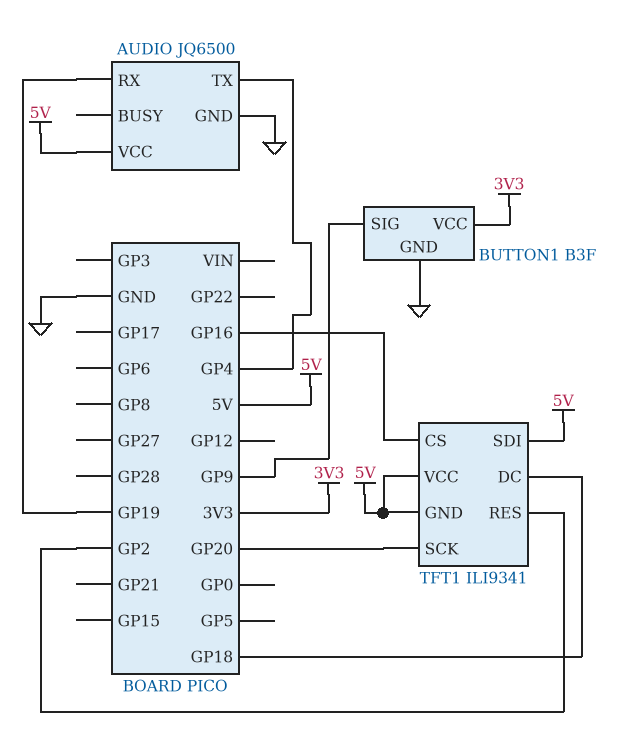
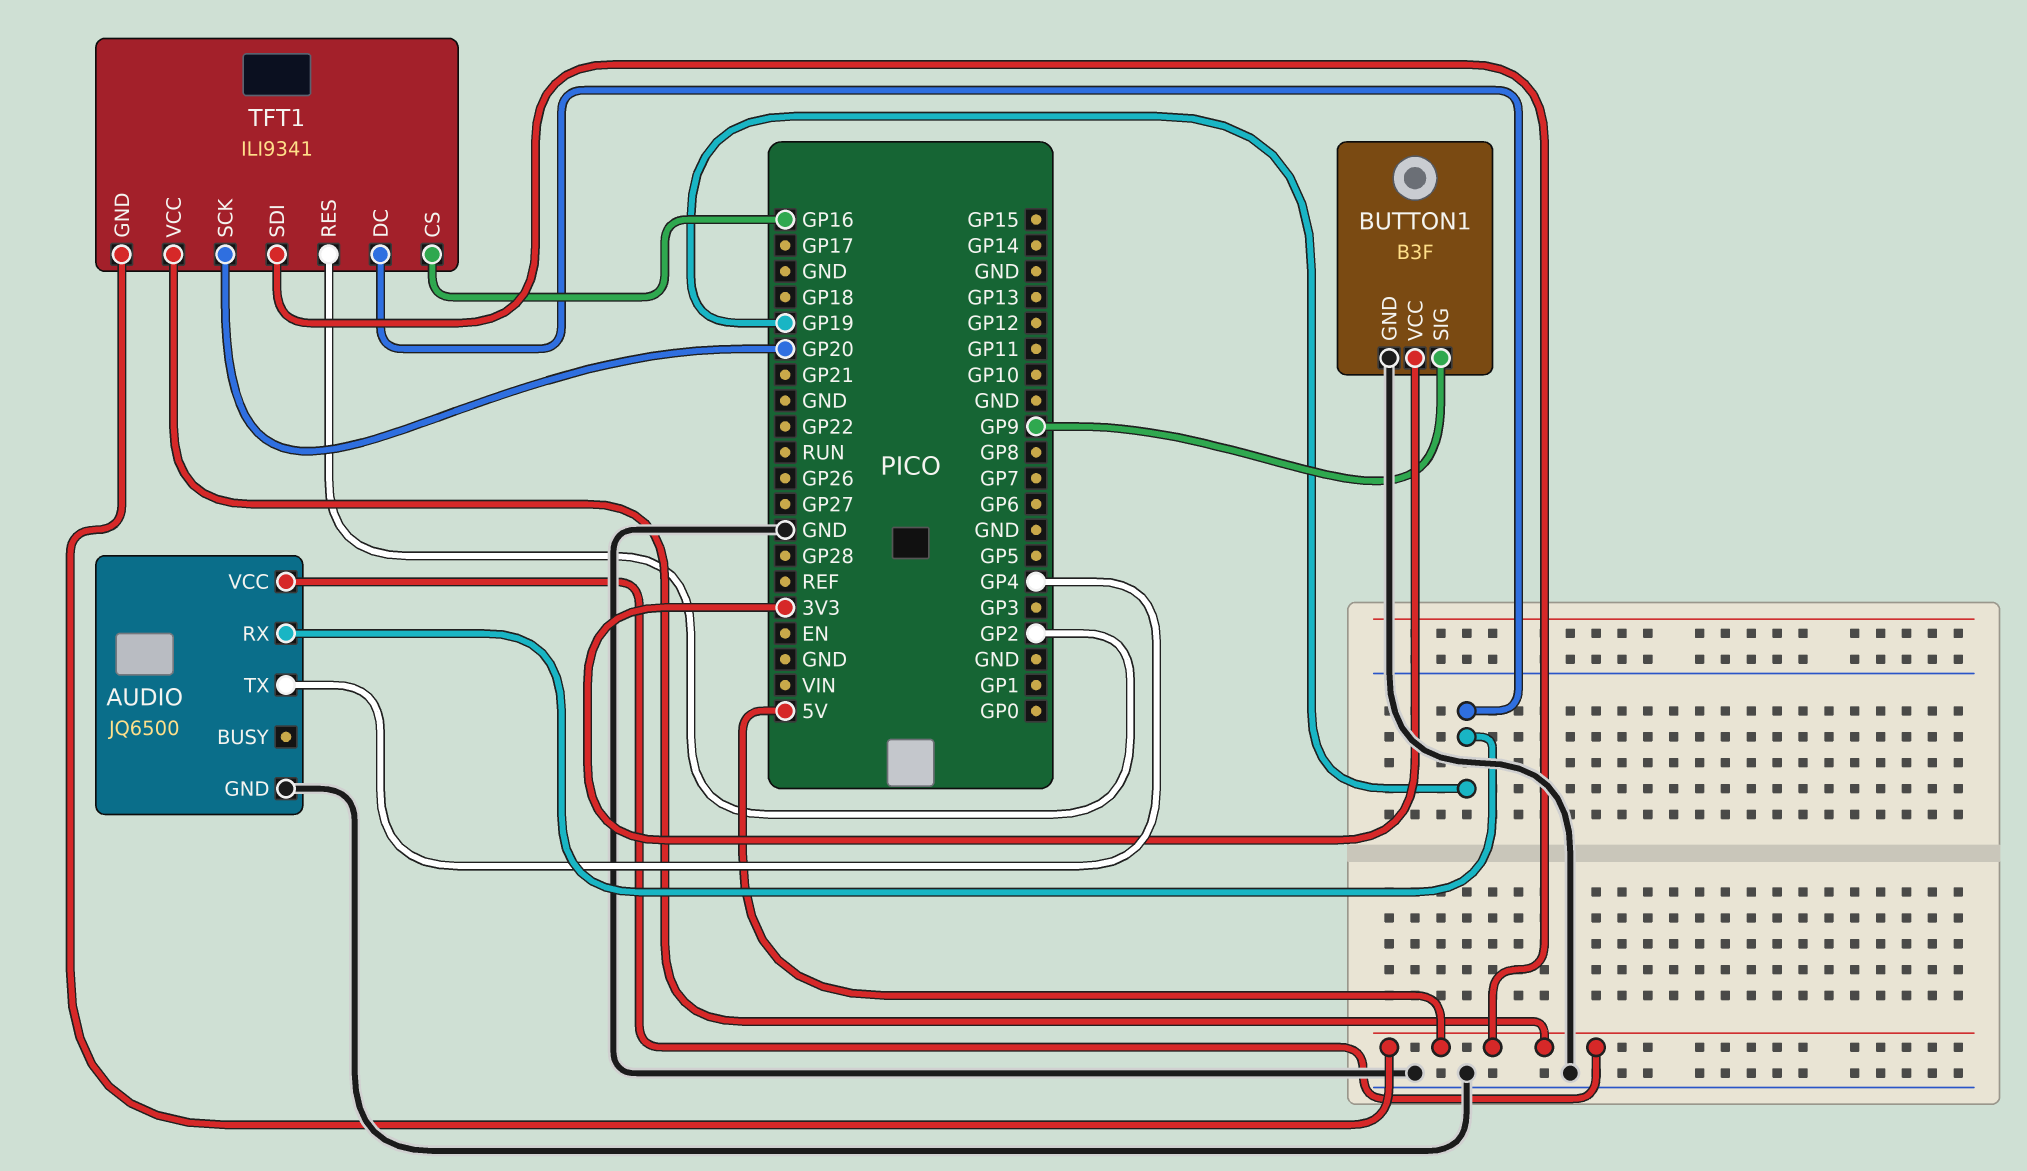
TFT1 pin DC: GP18 -> GP19

